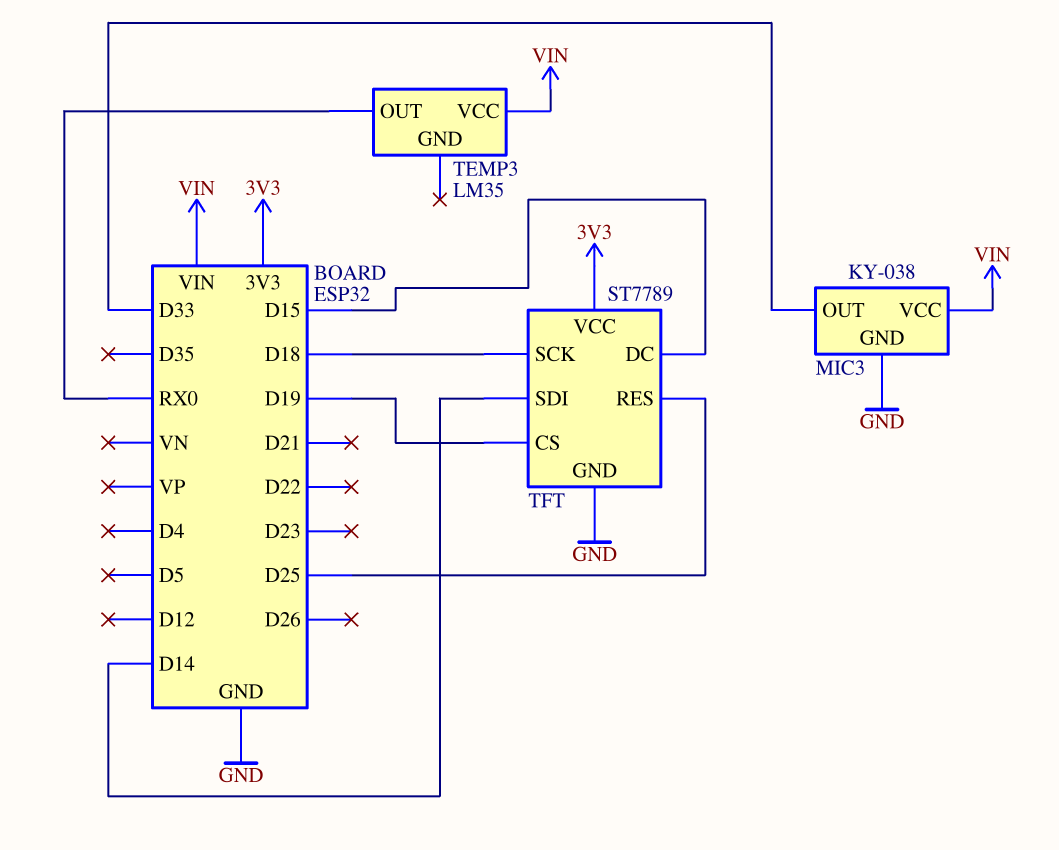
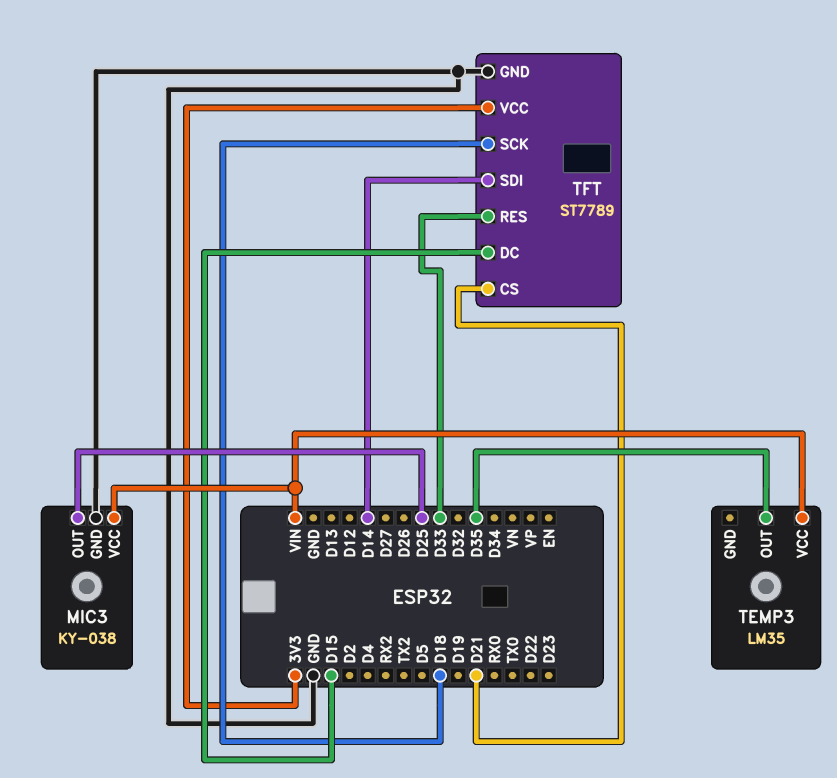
MIC3 pin OUT: D33 -> D25
TEMP3 pin OUT: RX0 -> D35
TFT pin CS: D19 -> D21
TFT pin RES: D25 -> D33

